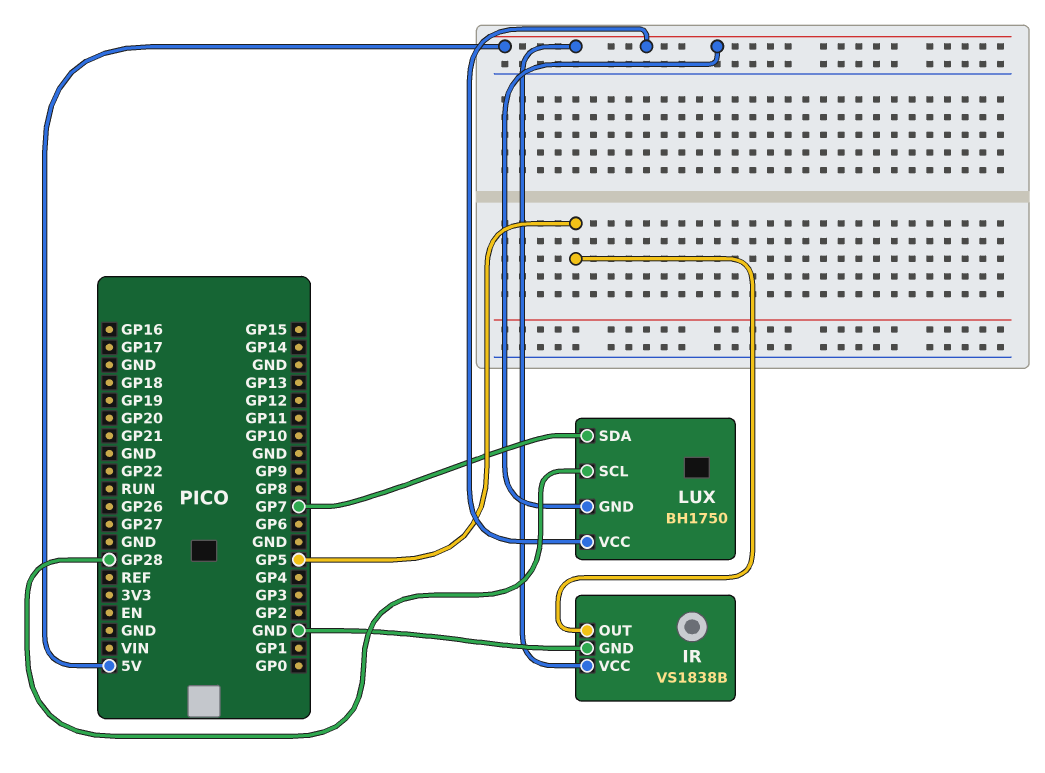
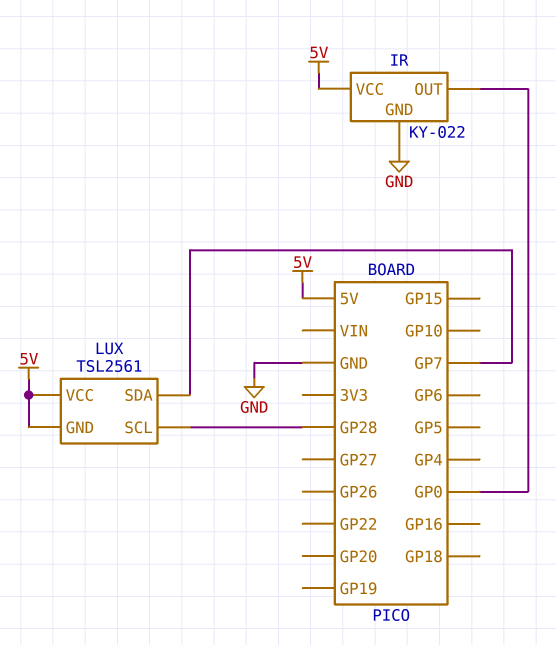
IR: VS1838B -> KY-022
IR pin OUT: GP5 -> GP0
LUX: BH1750 -> TSL2561

